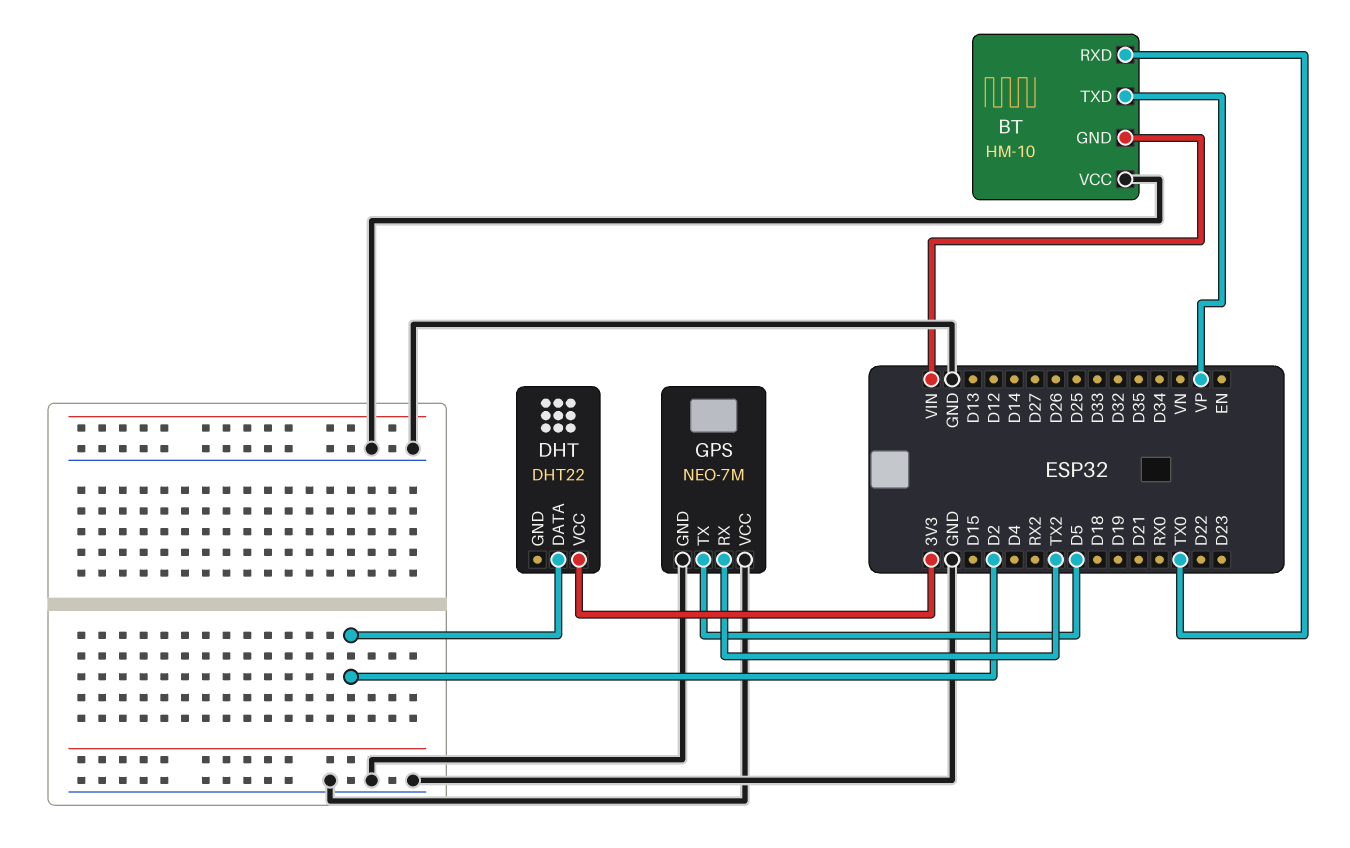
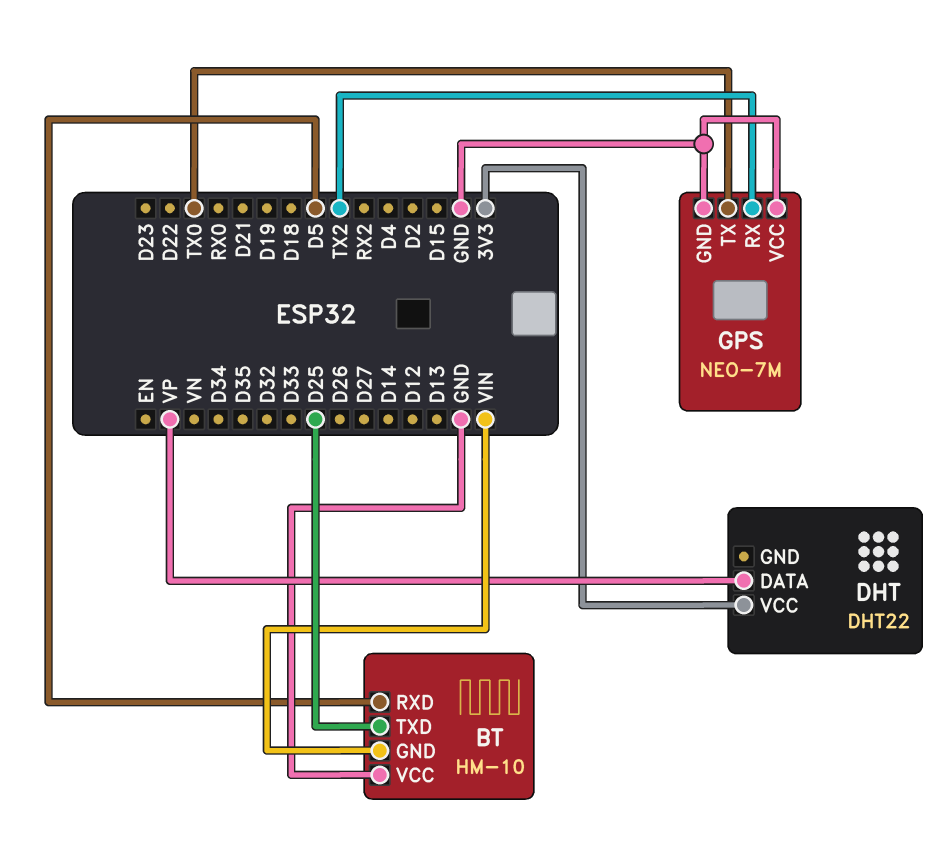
BT pin RXD: TX0 -> D5
BT pin TXD: VP -> D25
DHT pin DATA: D2 -> VP
GPS pin TX: D5 -> TX0

